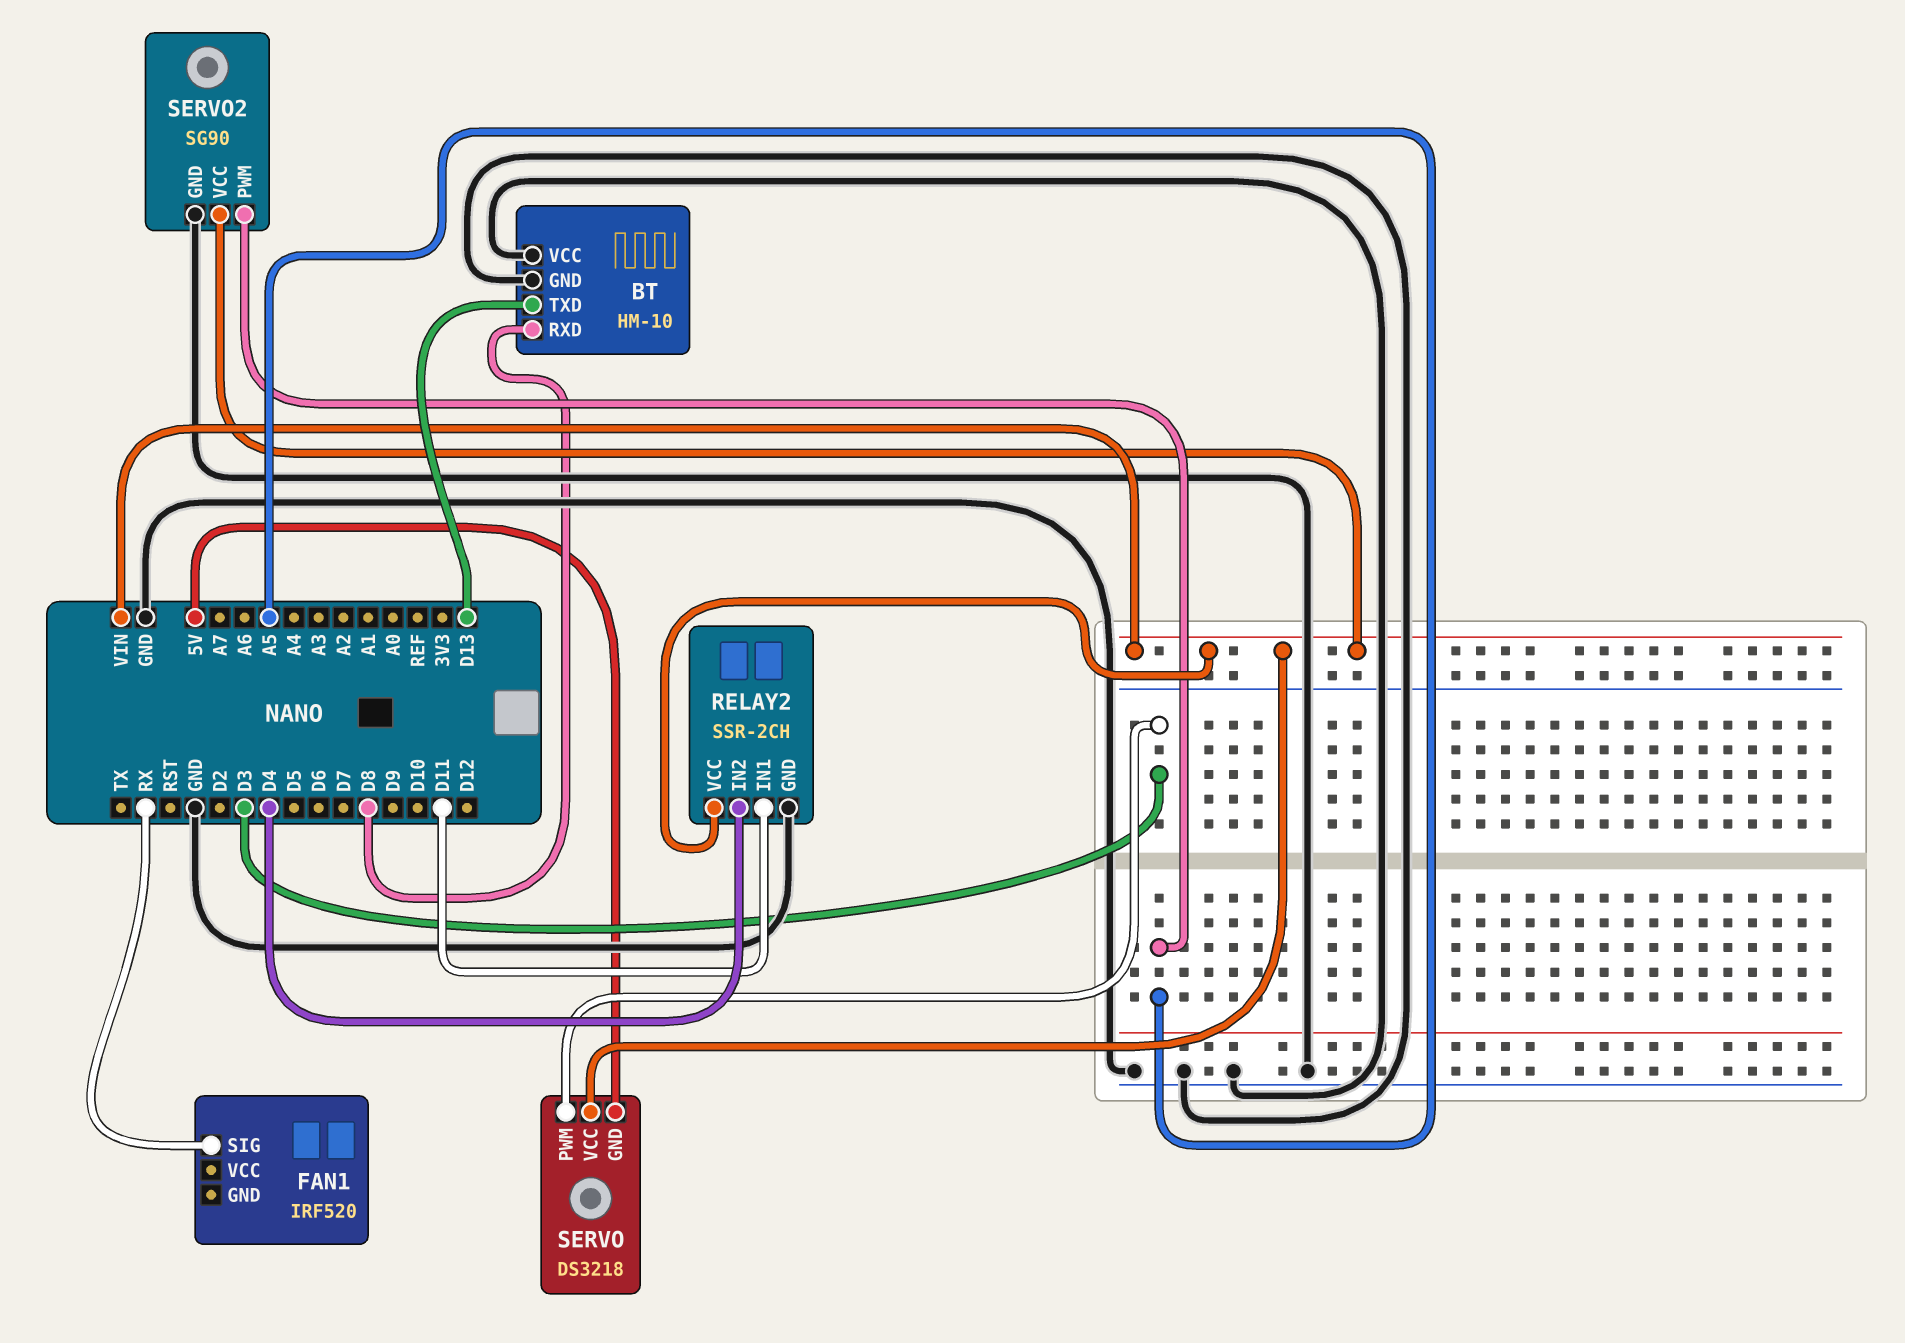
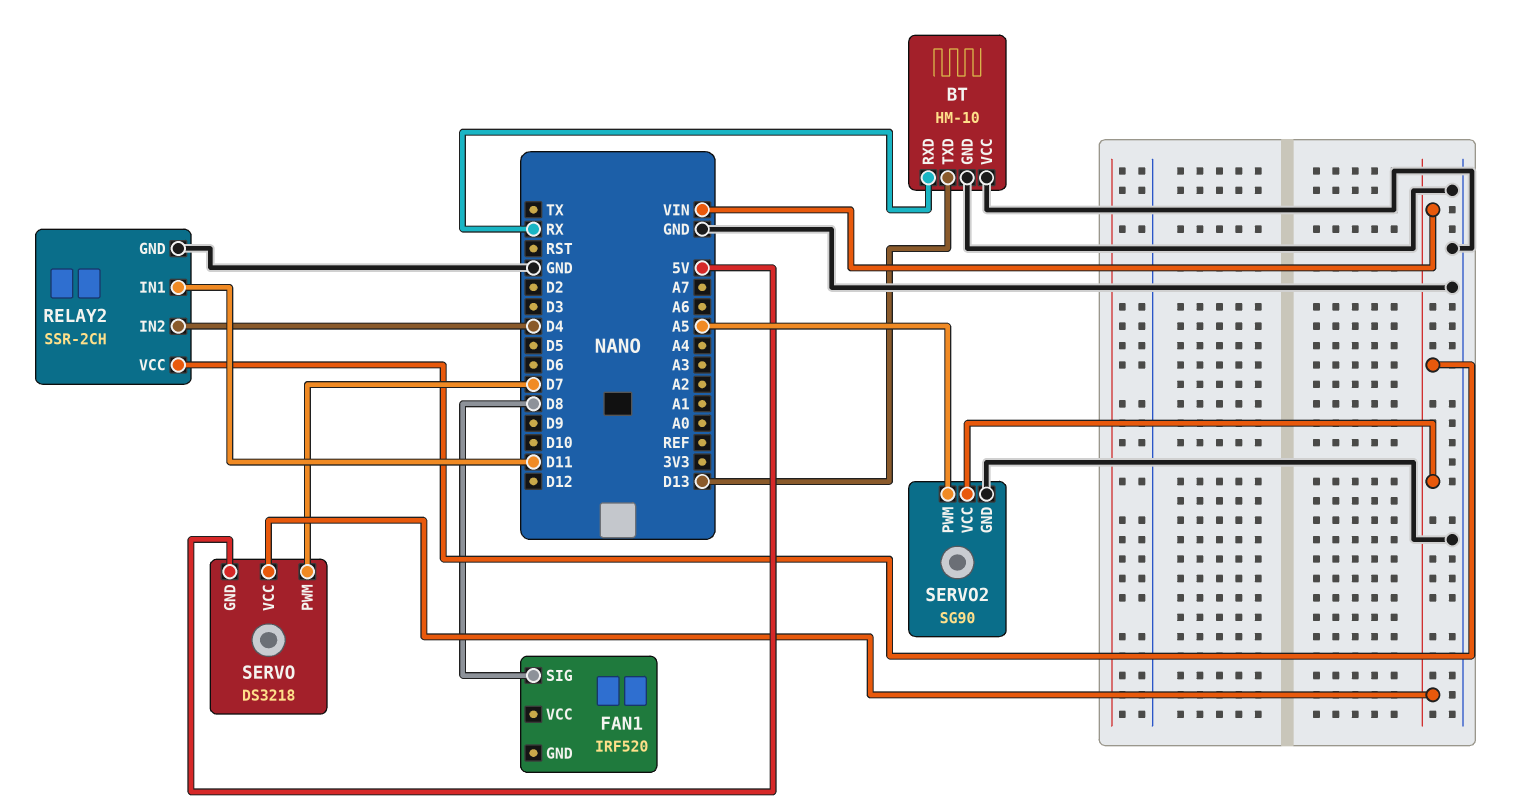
BT pin RXD: D8 -> RX
FAN1 pin SIG: RX -> D8
SERVO pin PWM: D3 -> D7

